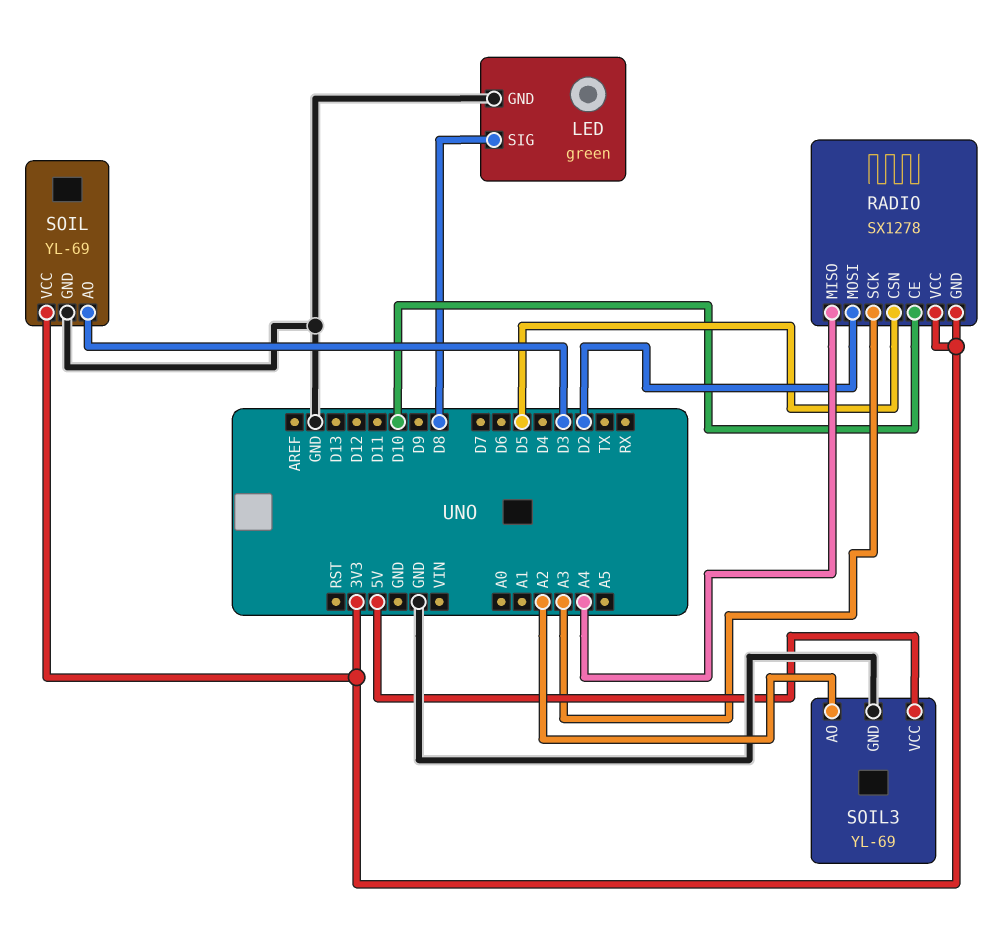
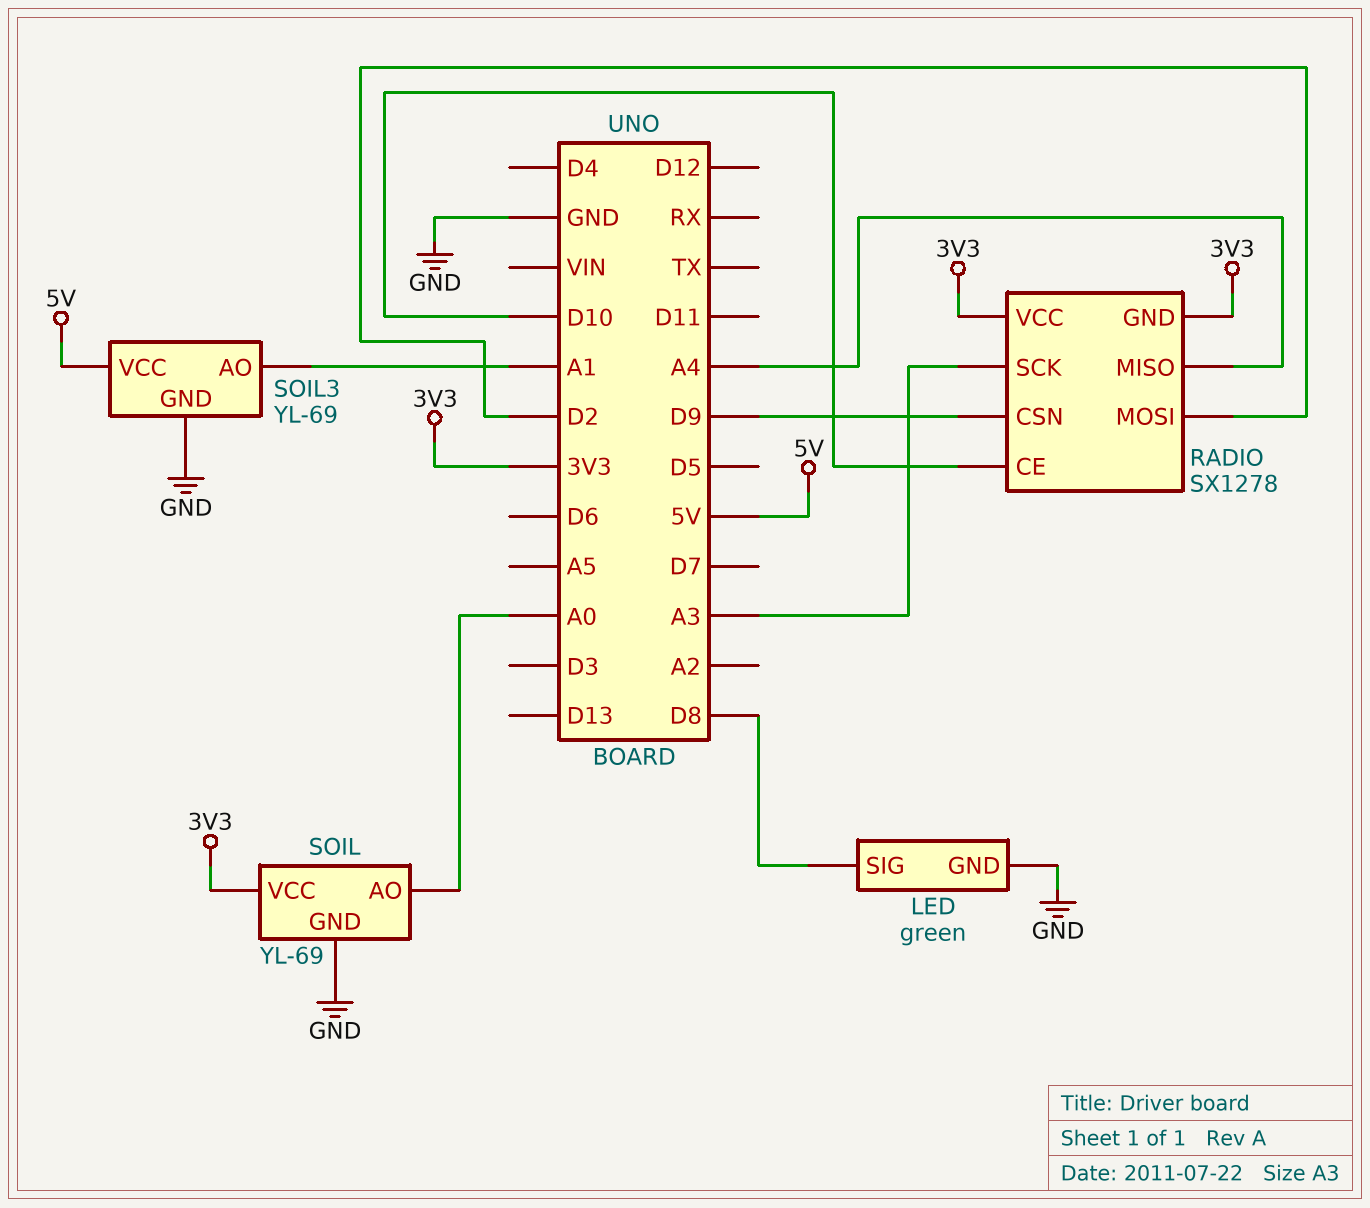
RADIO pin CSN: D5 -> D9
SOIL pin AO: D3 -> A0
SOIL3 pin AO: A2 -> A1

